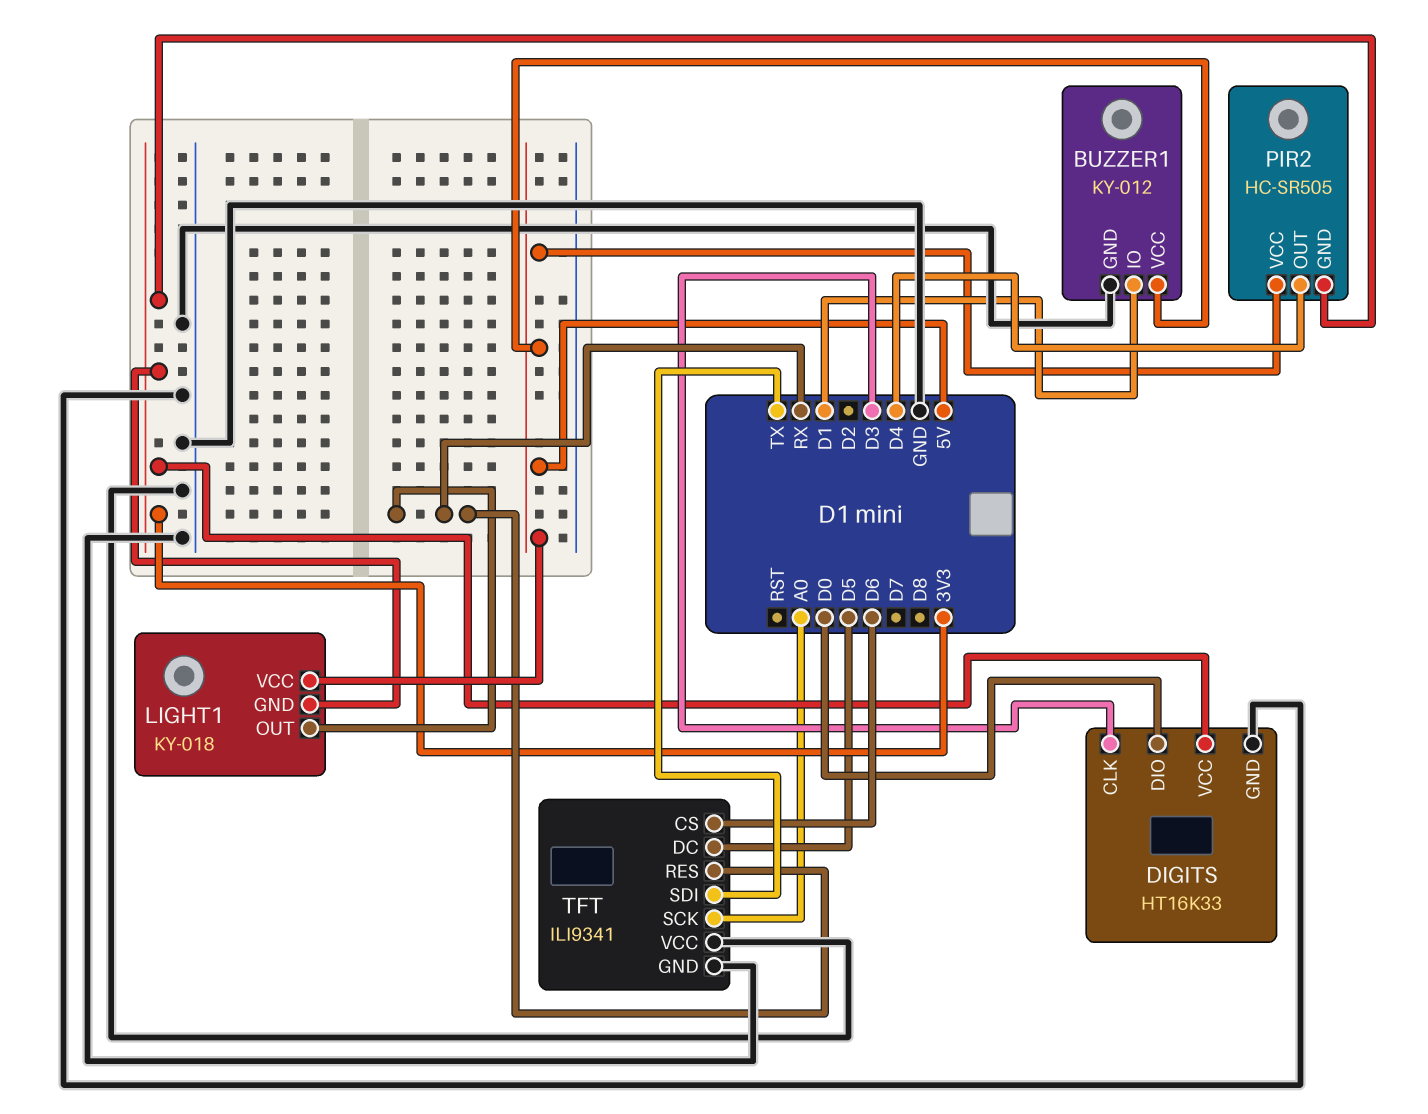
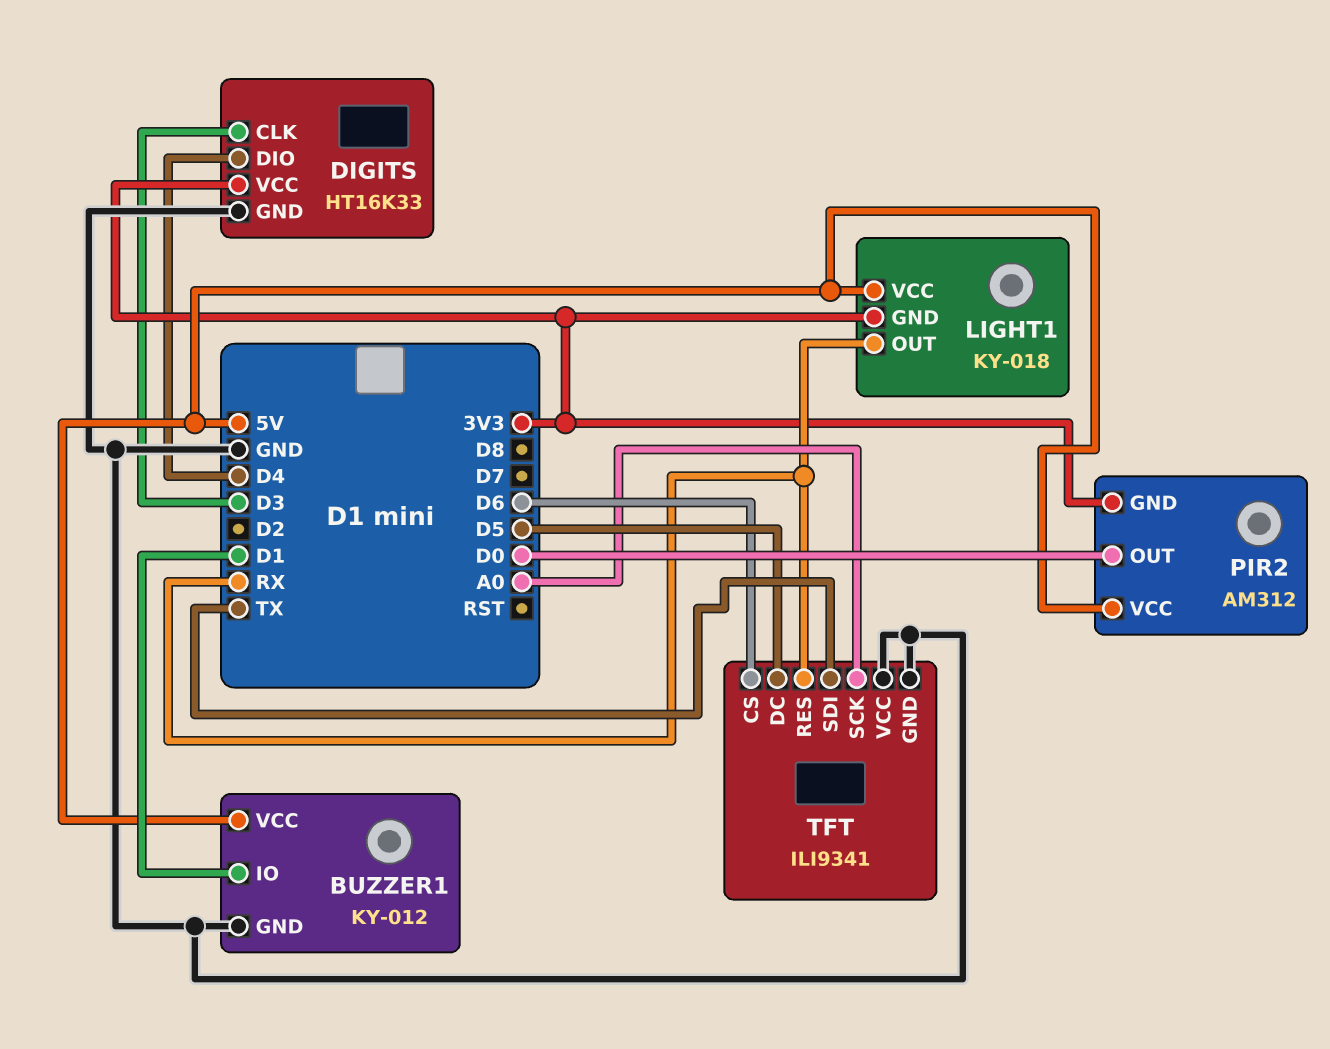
DIGITS pin DIO: D0 -> D4
PIR2: HC-SR505 -> AM312
PIR2 pin OUT: D4 -> D0

